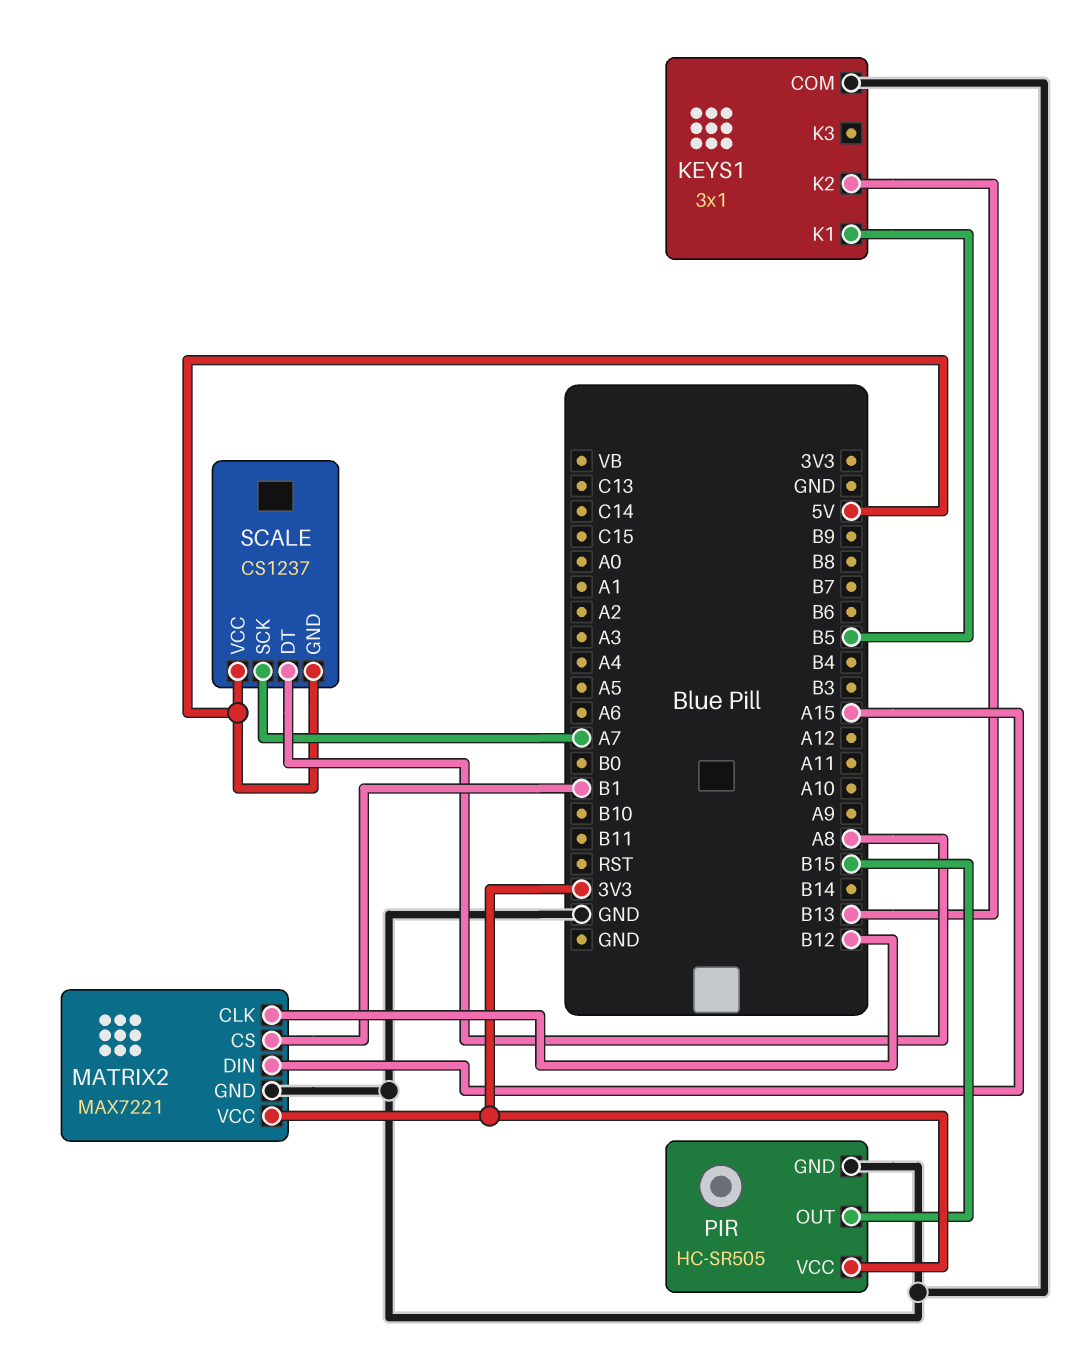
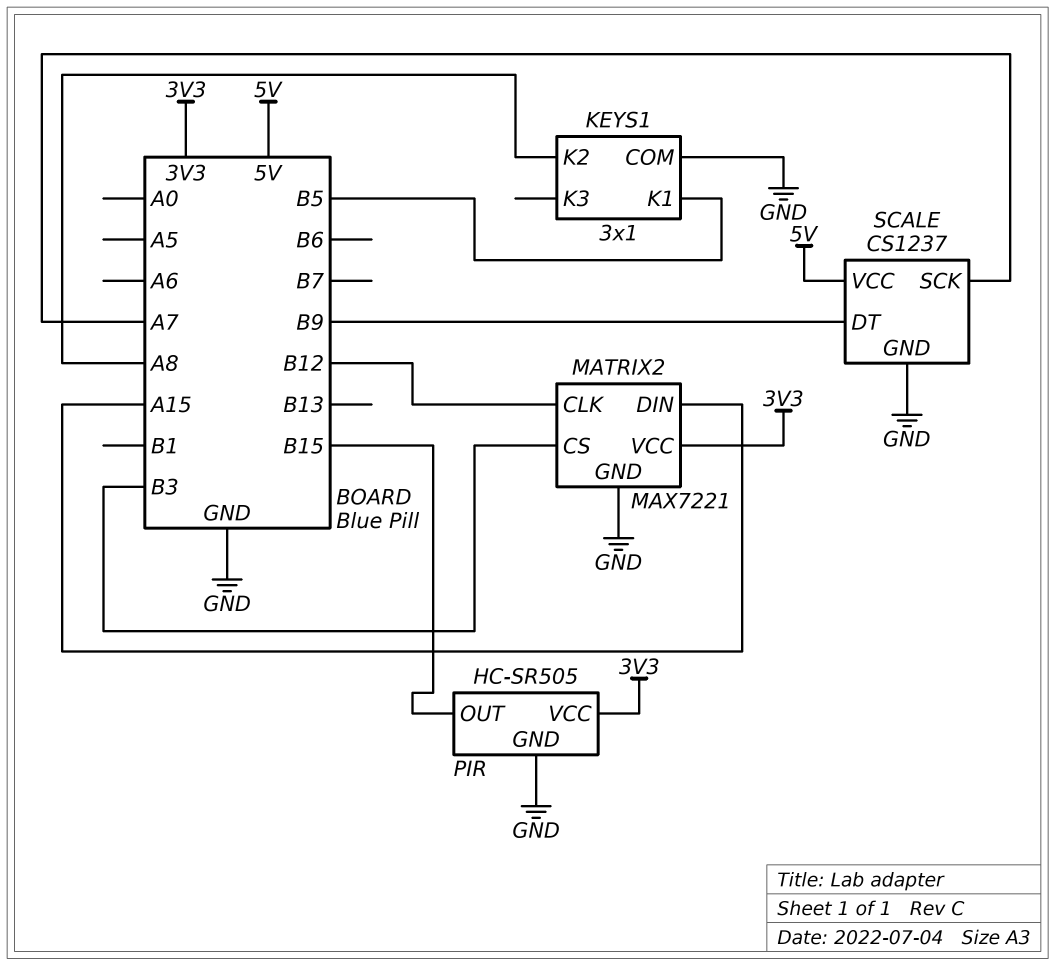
KEYS1 pin K2: B13 -> A8
MATRIX2 pin CS: B1 -> B3
SCALE pin DT: A8 -> B9
SCALE pin GND: 5V -> GND

